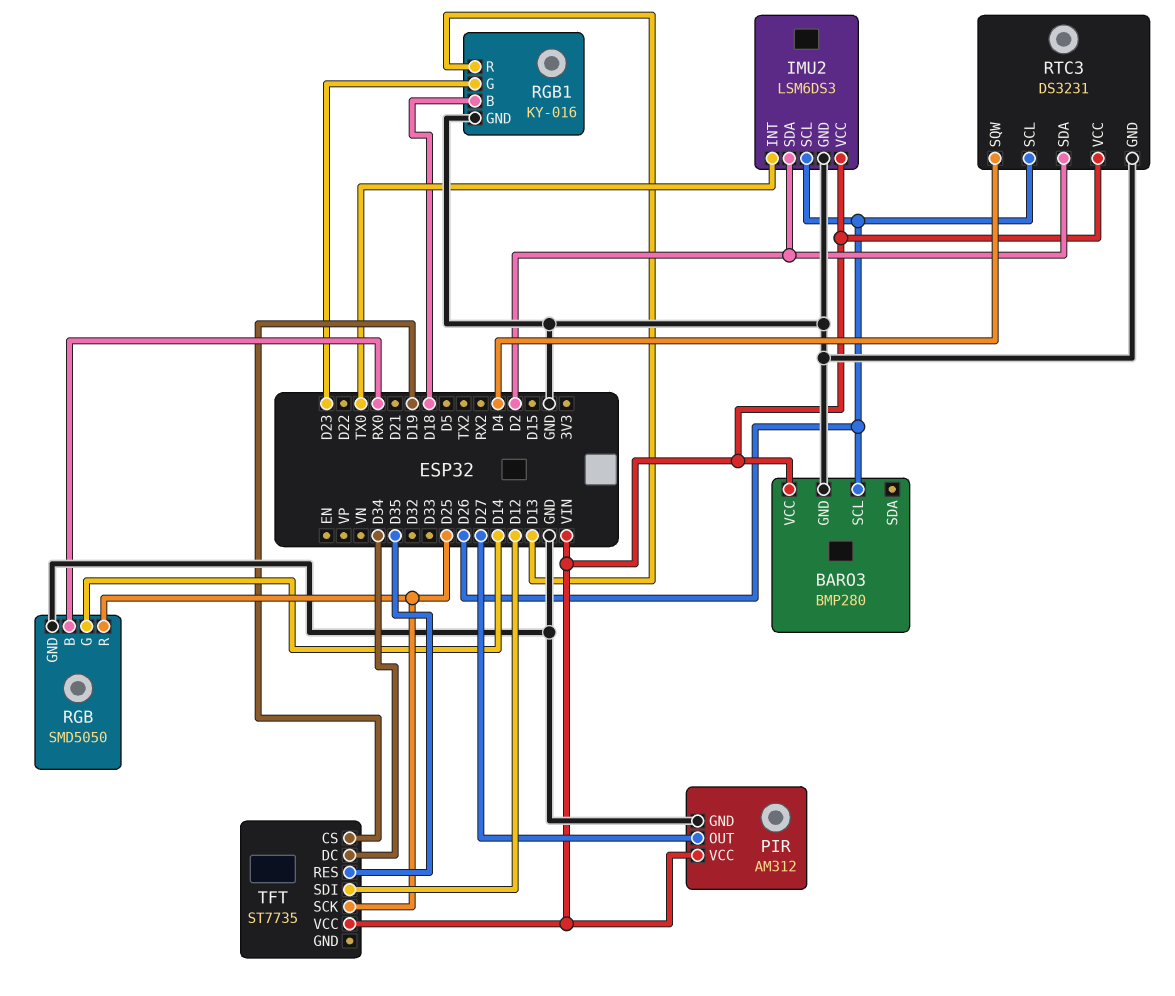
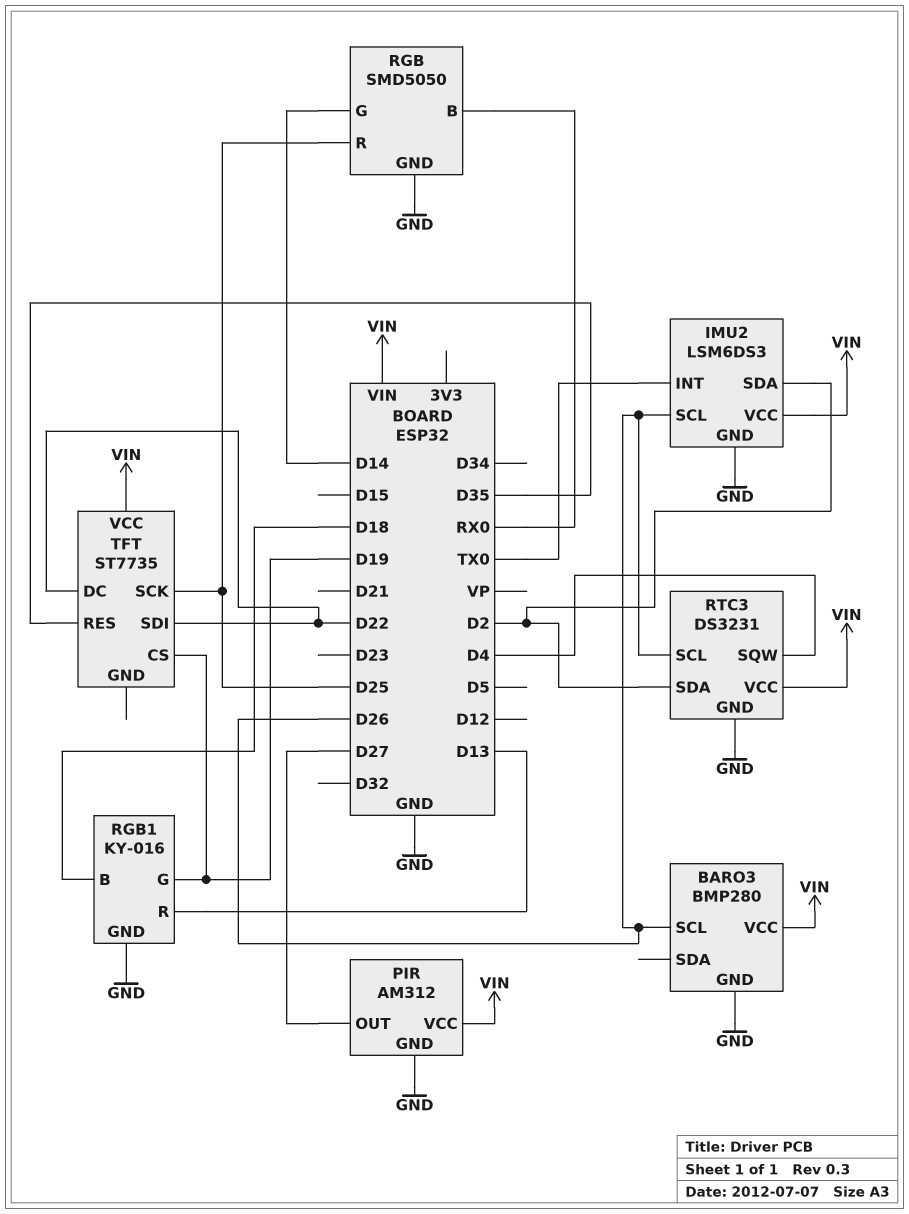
RGB1 pin G: D23 -> D19
TFT pin DC: D34 -> D22
TFT pin SDI: D12 -> D22

